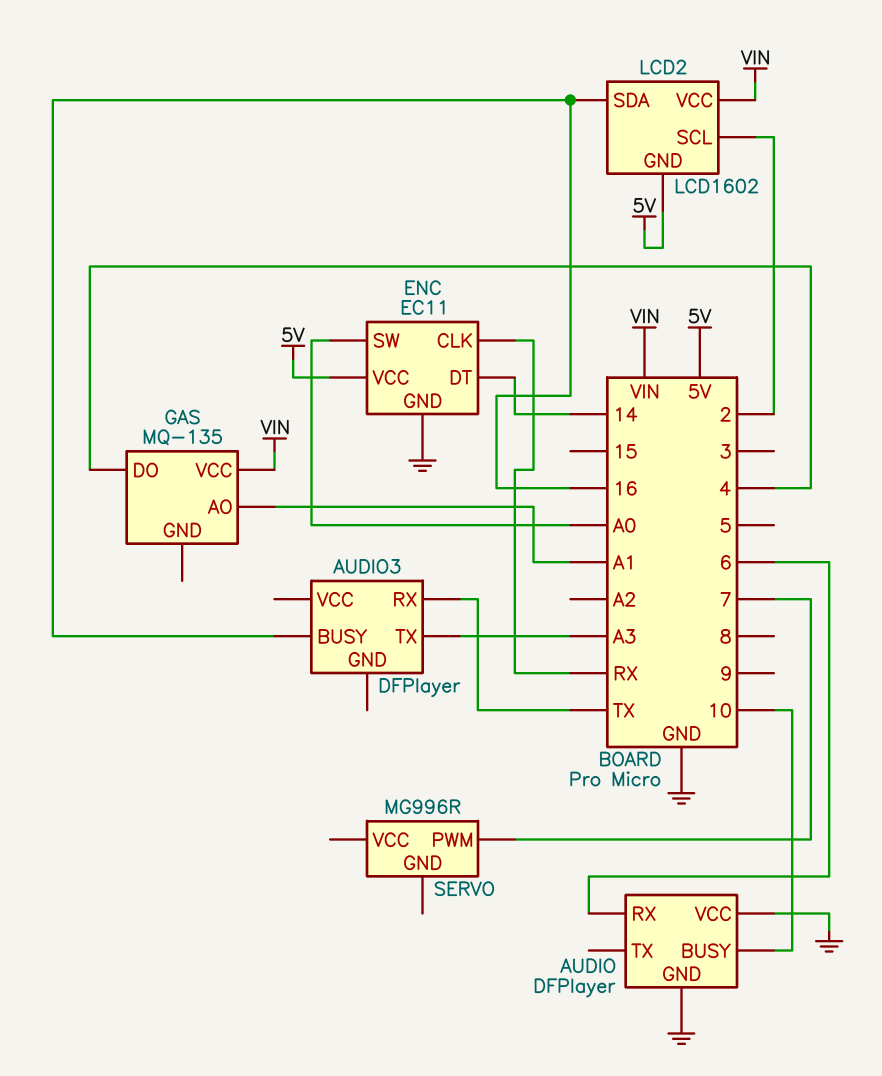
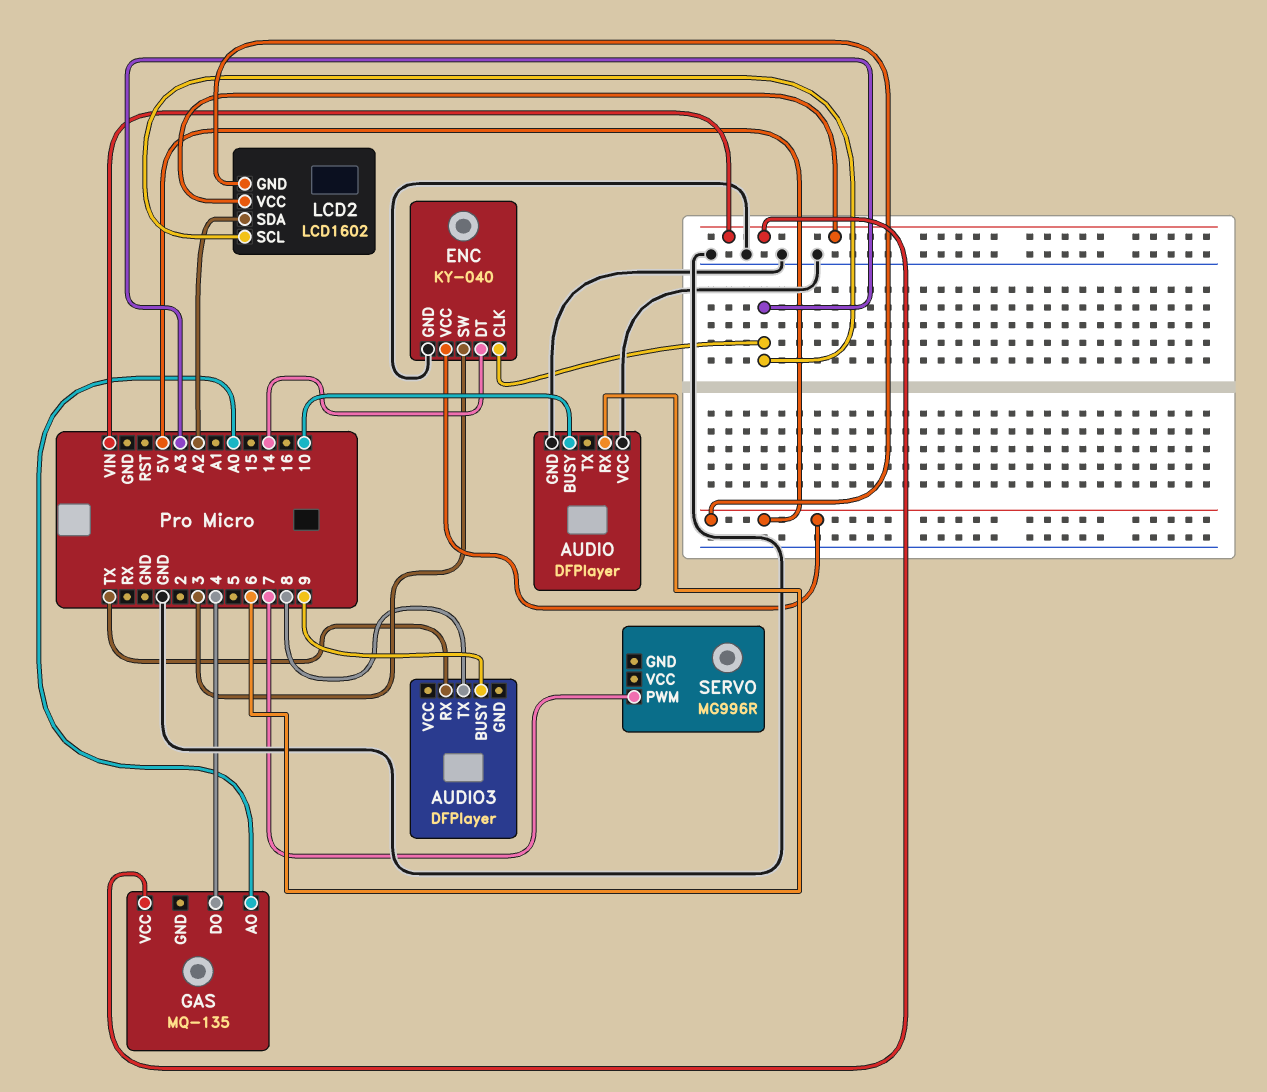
AUDIO3 pin BUSY: 16 -> 9
AUDIO3 pin TX: A3 -> 8
ENC: EC11 -> KY-040
ENC pin CLK: RX -> A3
ENC pin SW: A0 -> 3
GAS pin AO: A1 -> A0
LCD2 pin SCL: 2 -> A3
LCD2 pin SDA: 16 -> A2

